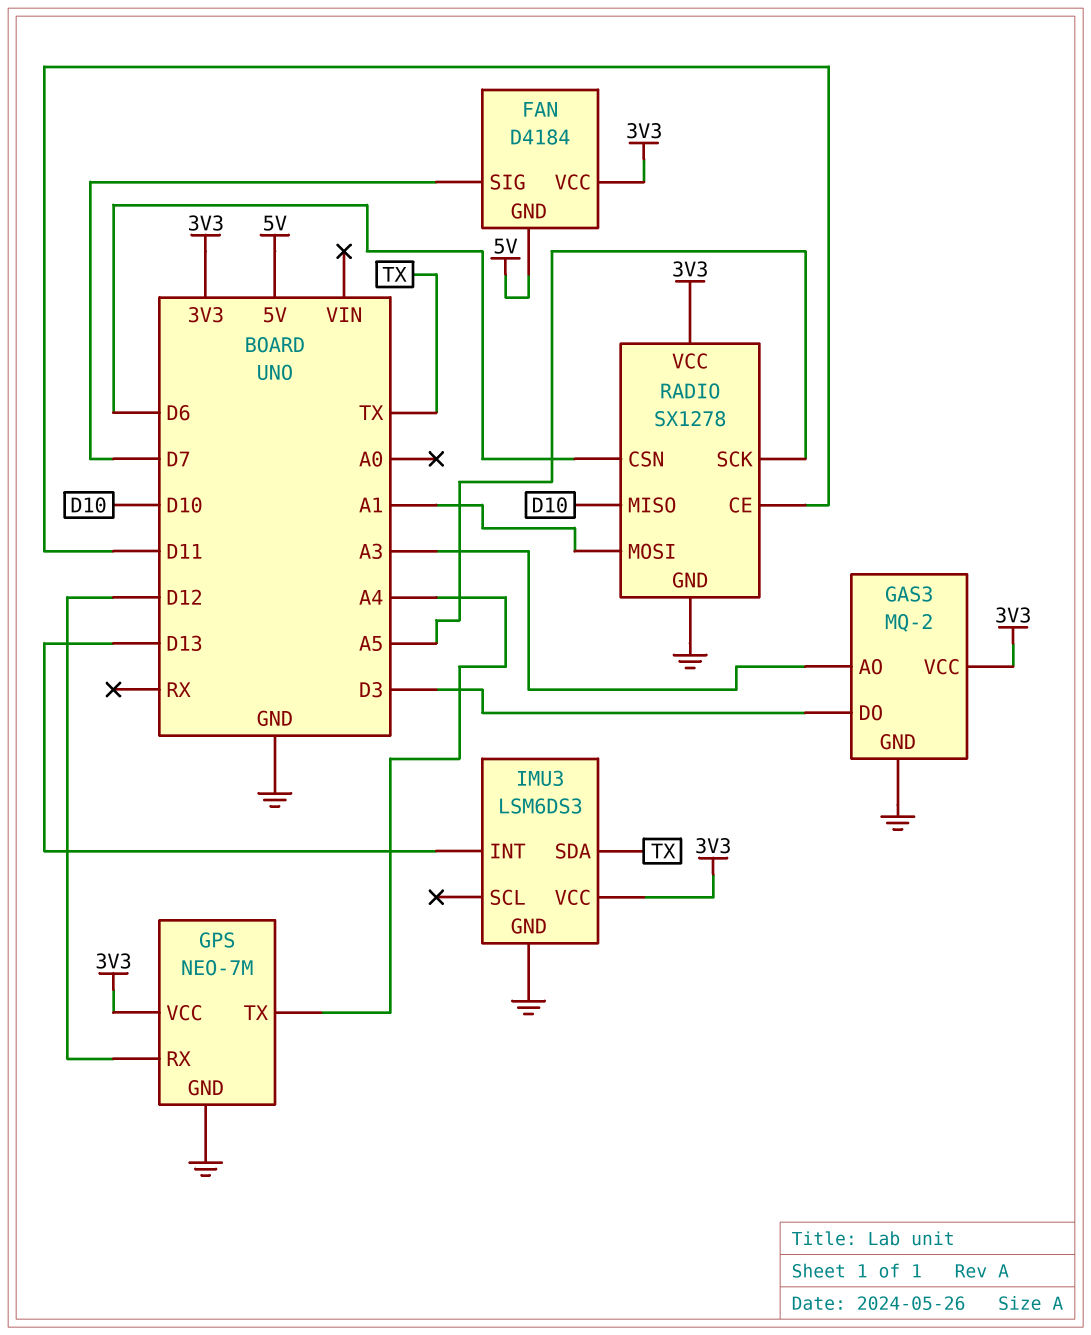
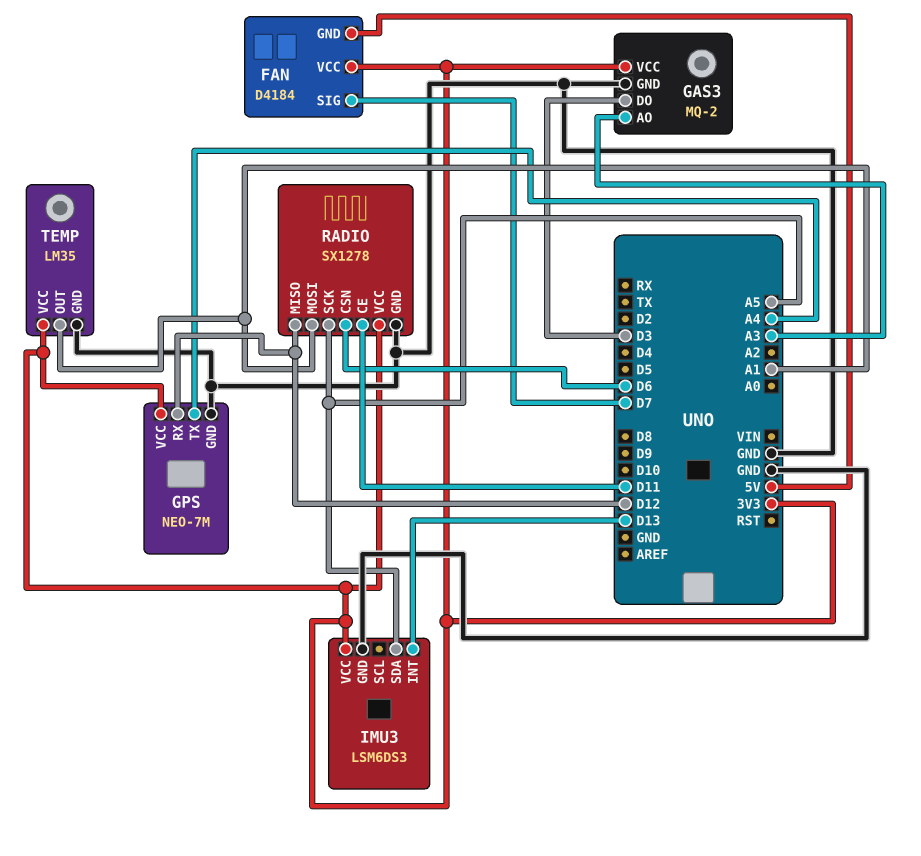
IMU3 pin SDA: TX -> A5
RADIO pin MISO: D10 -> D12
TEMP: none -> LM35
TEMP pin GND: none -> GND
TEMP pin OUT: none -> A1
TEMP pin VCC: none -> 3V3

